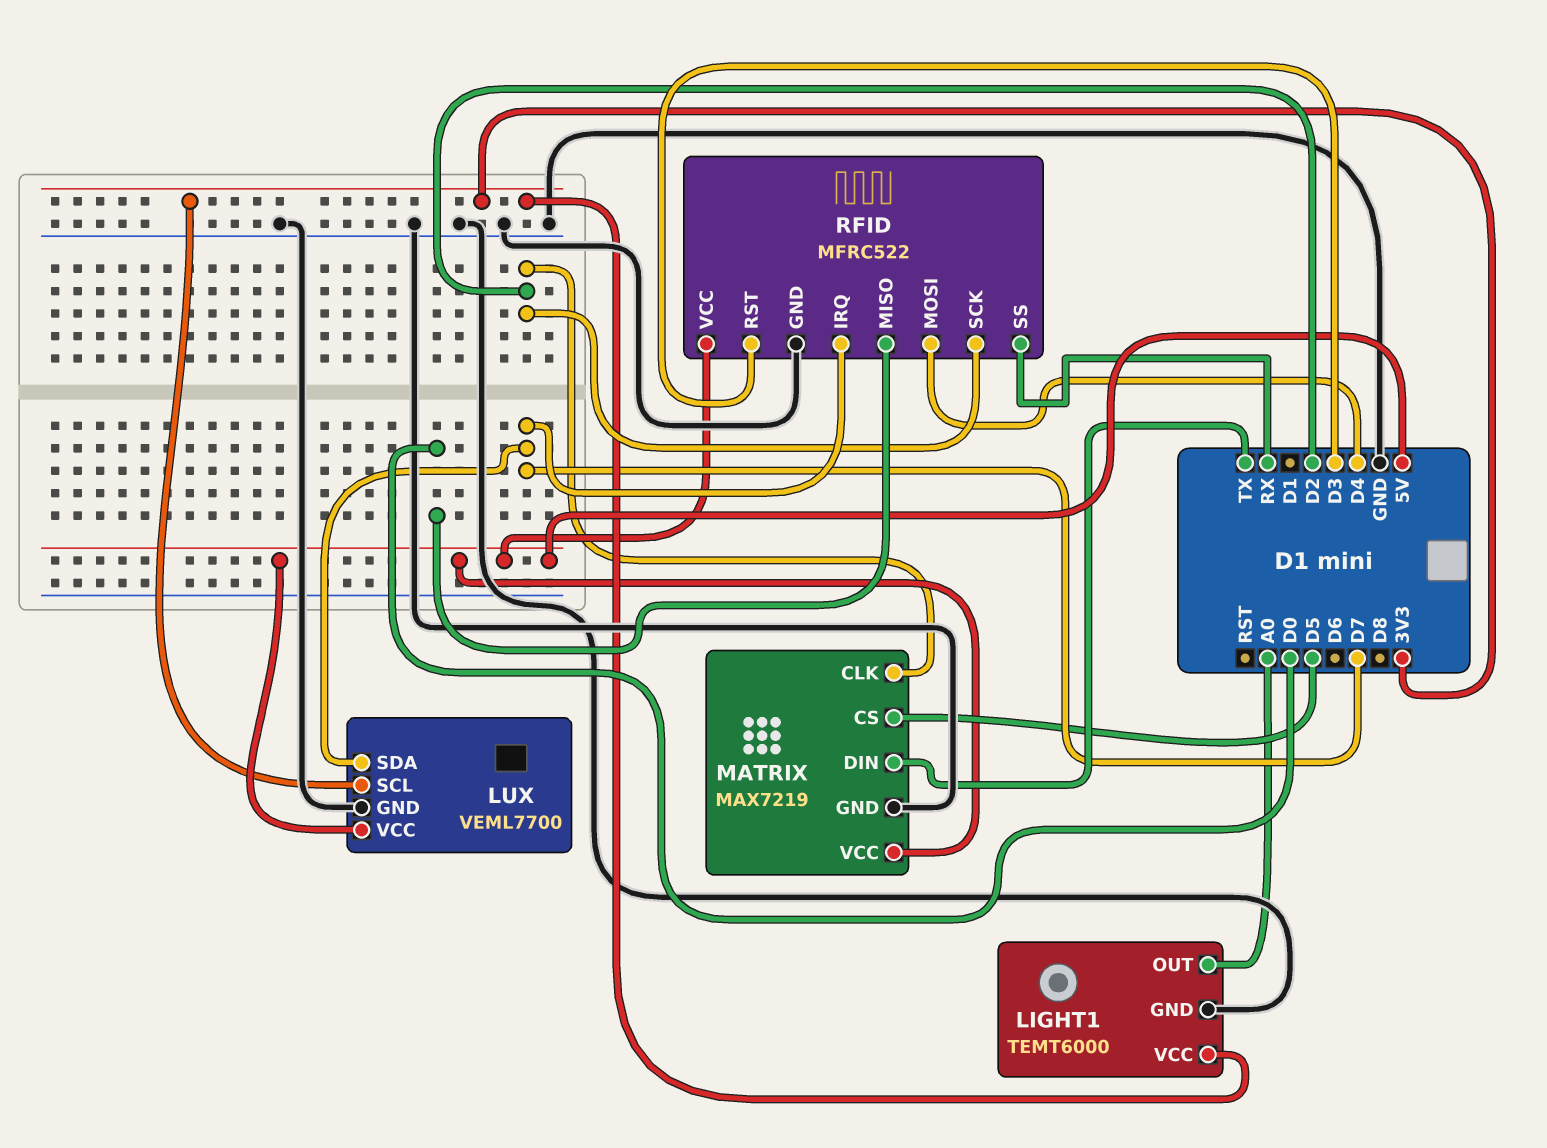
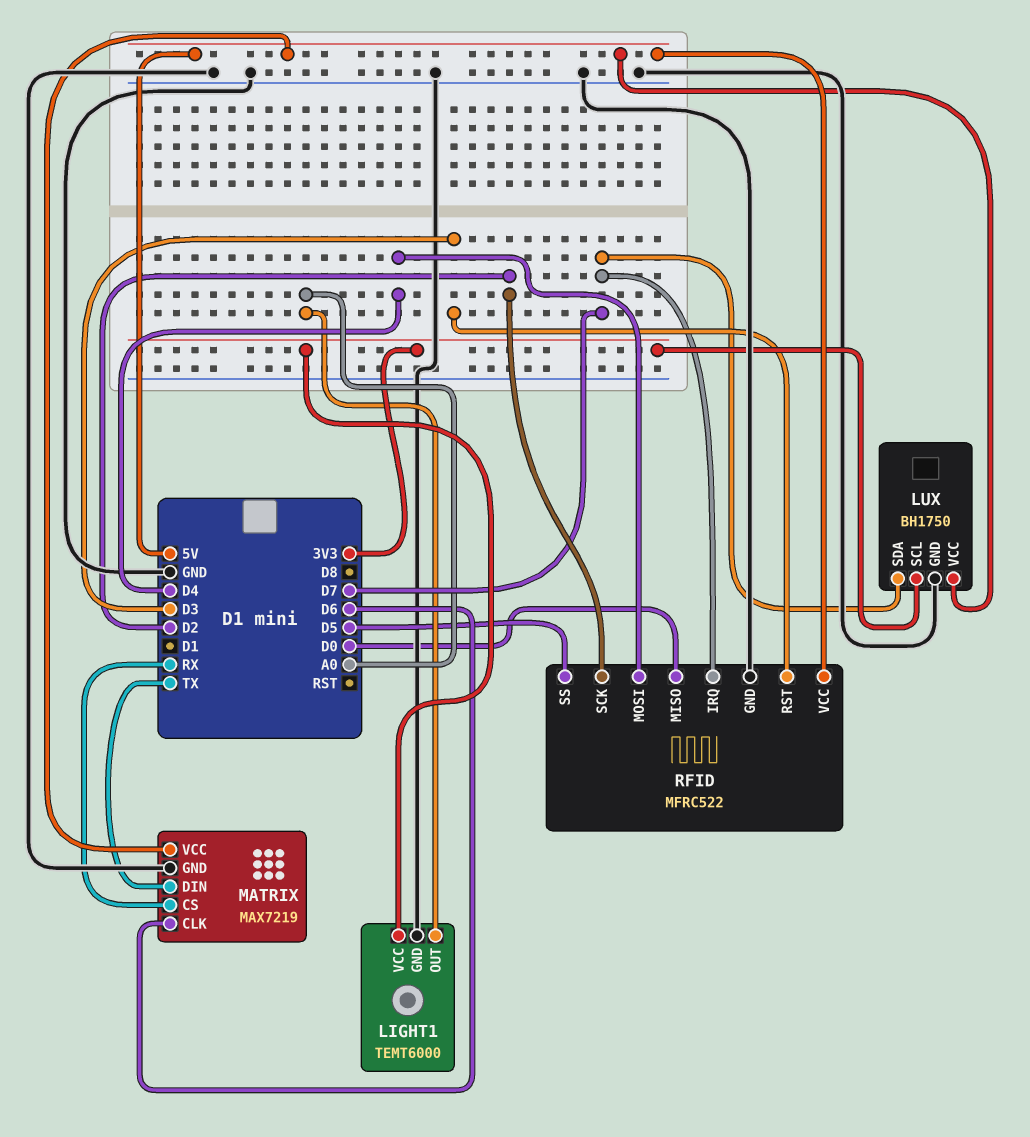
LUX: VEML7700 -> BH1750
MATRIX pin CLK: D2 -> D6
MATRIX pin CS: D5 -> RX
RFID pin SS: RX -> D5

